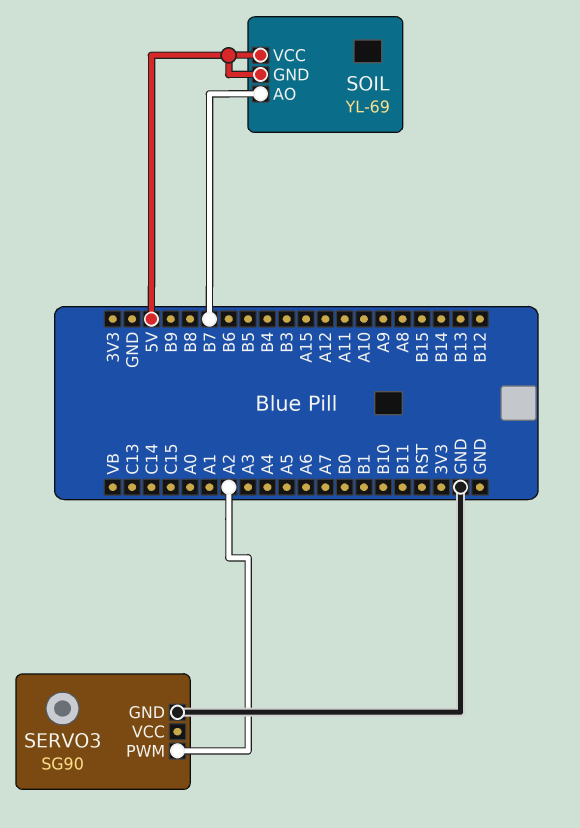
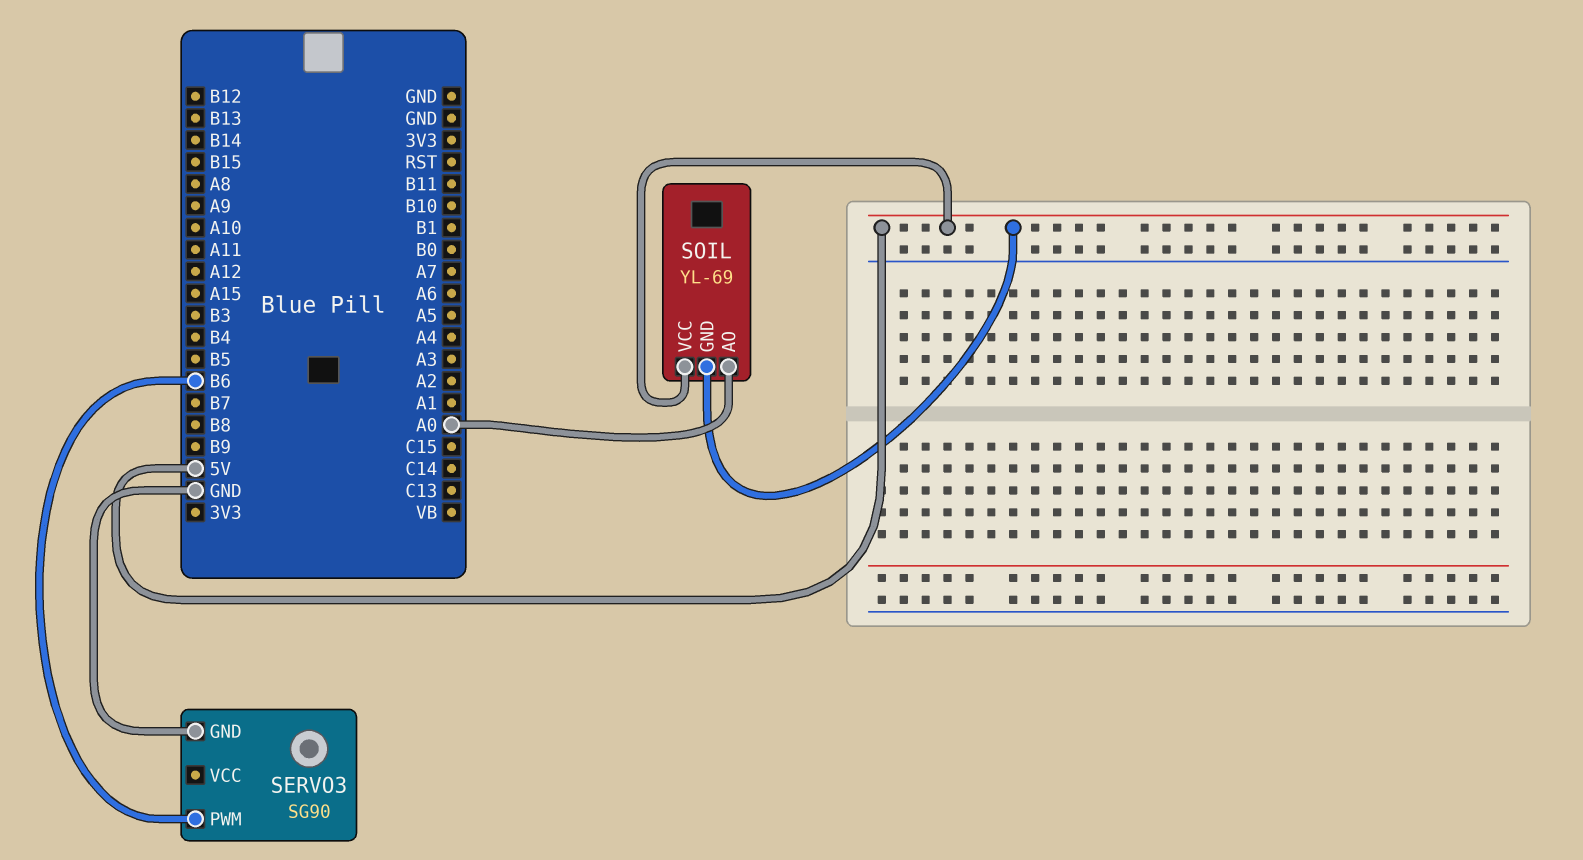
SERVO3 pin PWM: A2 -> B6
SOIL pin AO: B7 -> A0

